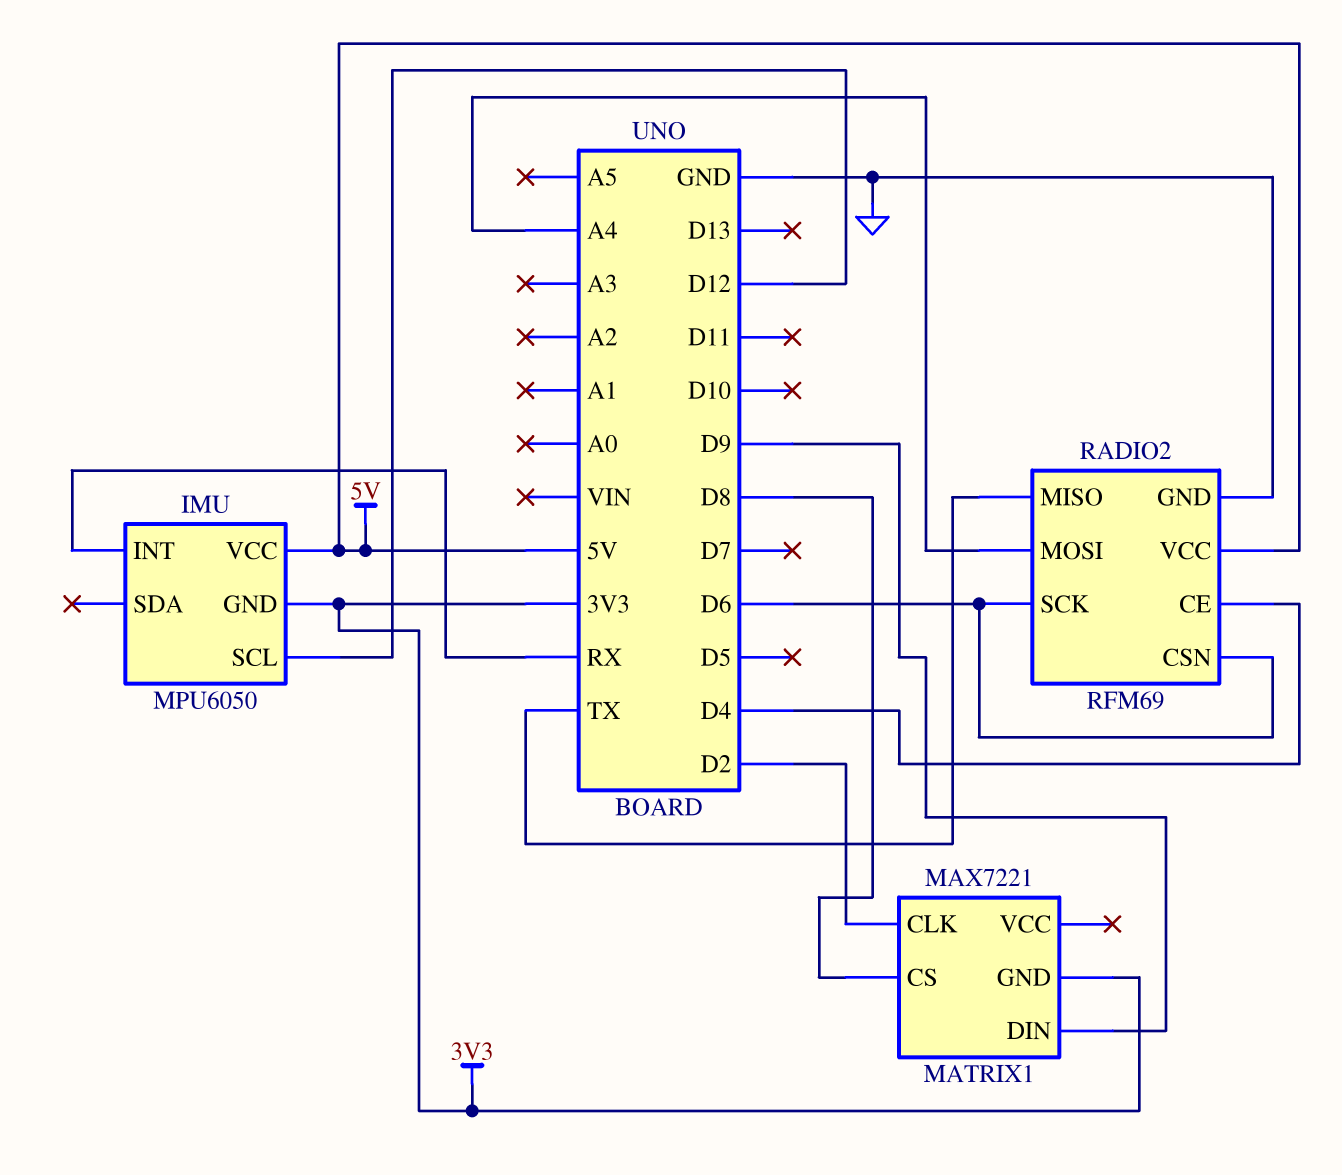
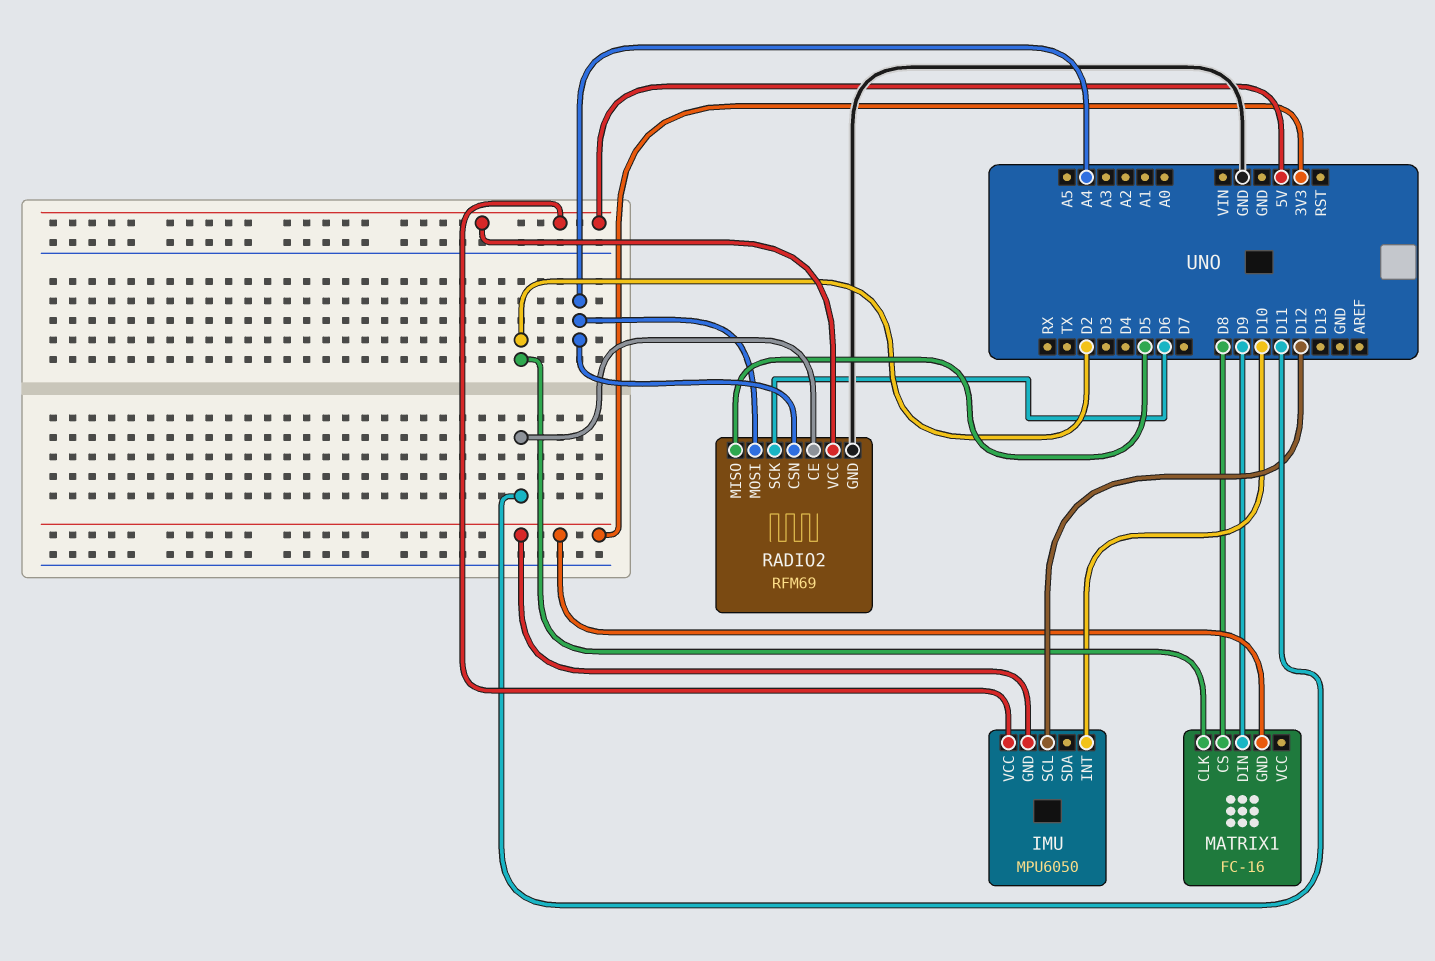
IMU pin INT: RX -> D10
MATRIX1: MAX7221 -> FC-16
RADIO2 pin CE: D4 -> D11
RADIO2 pin CSN: D6 -> A4
RADIO2 pin MISO: TX -> D5

